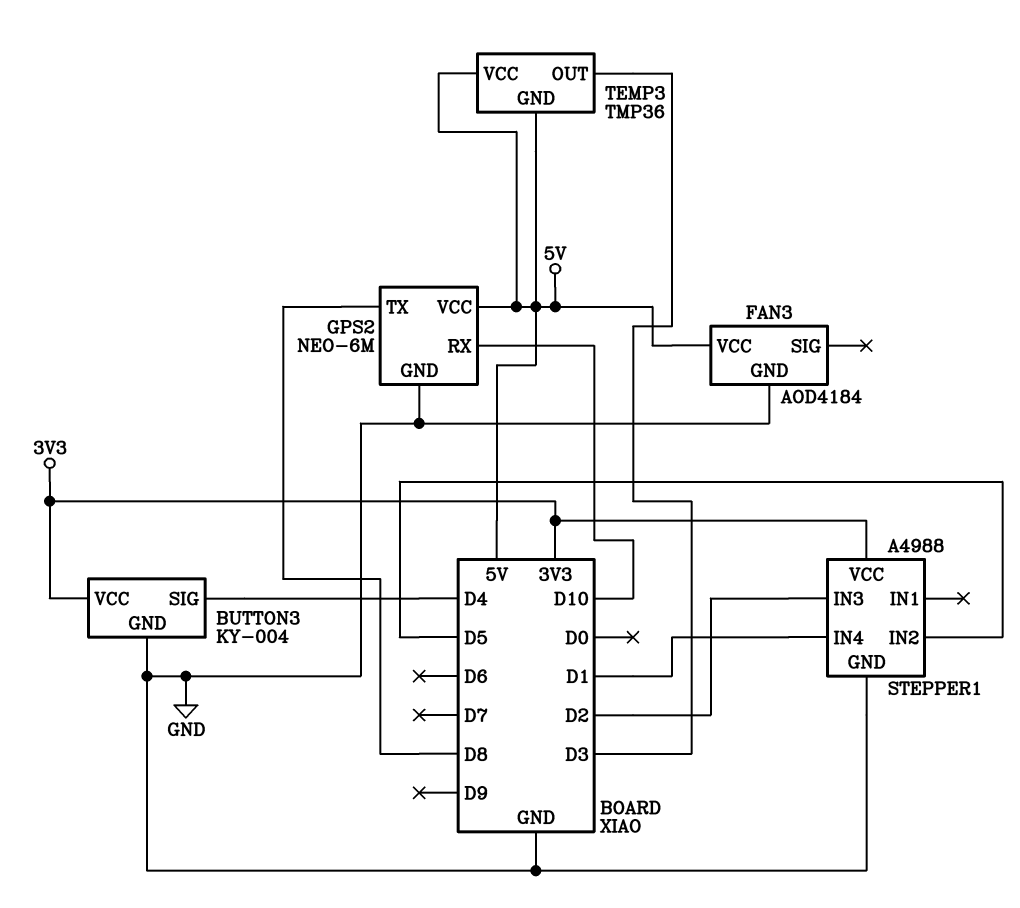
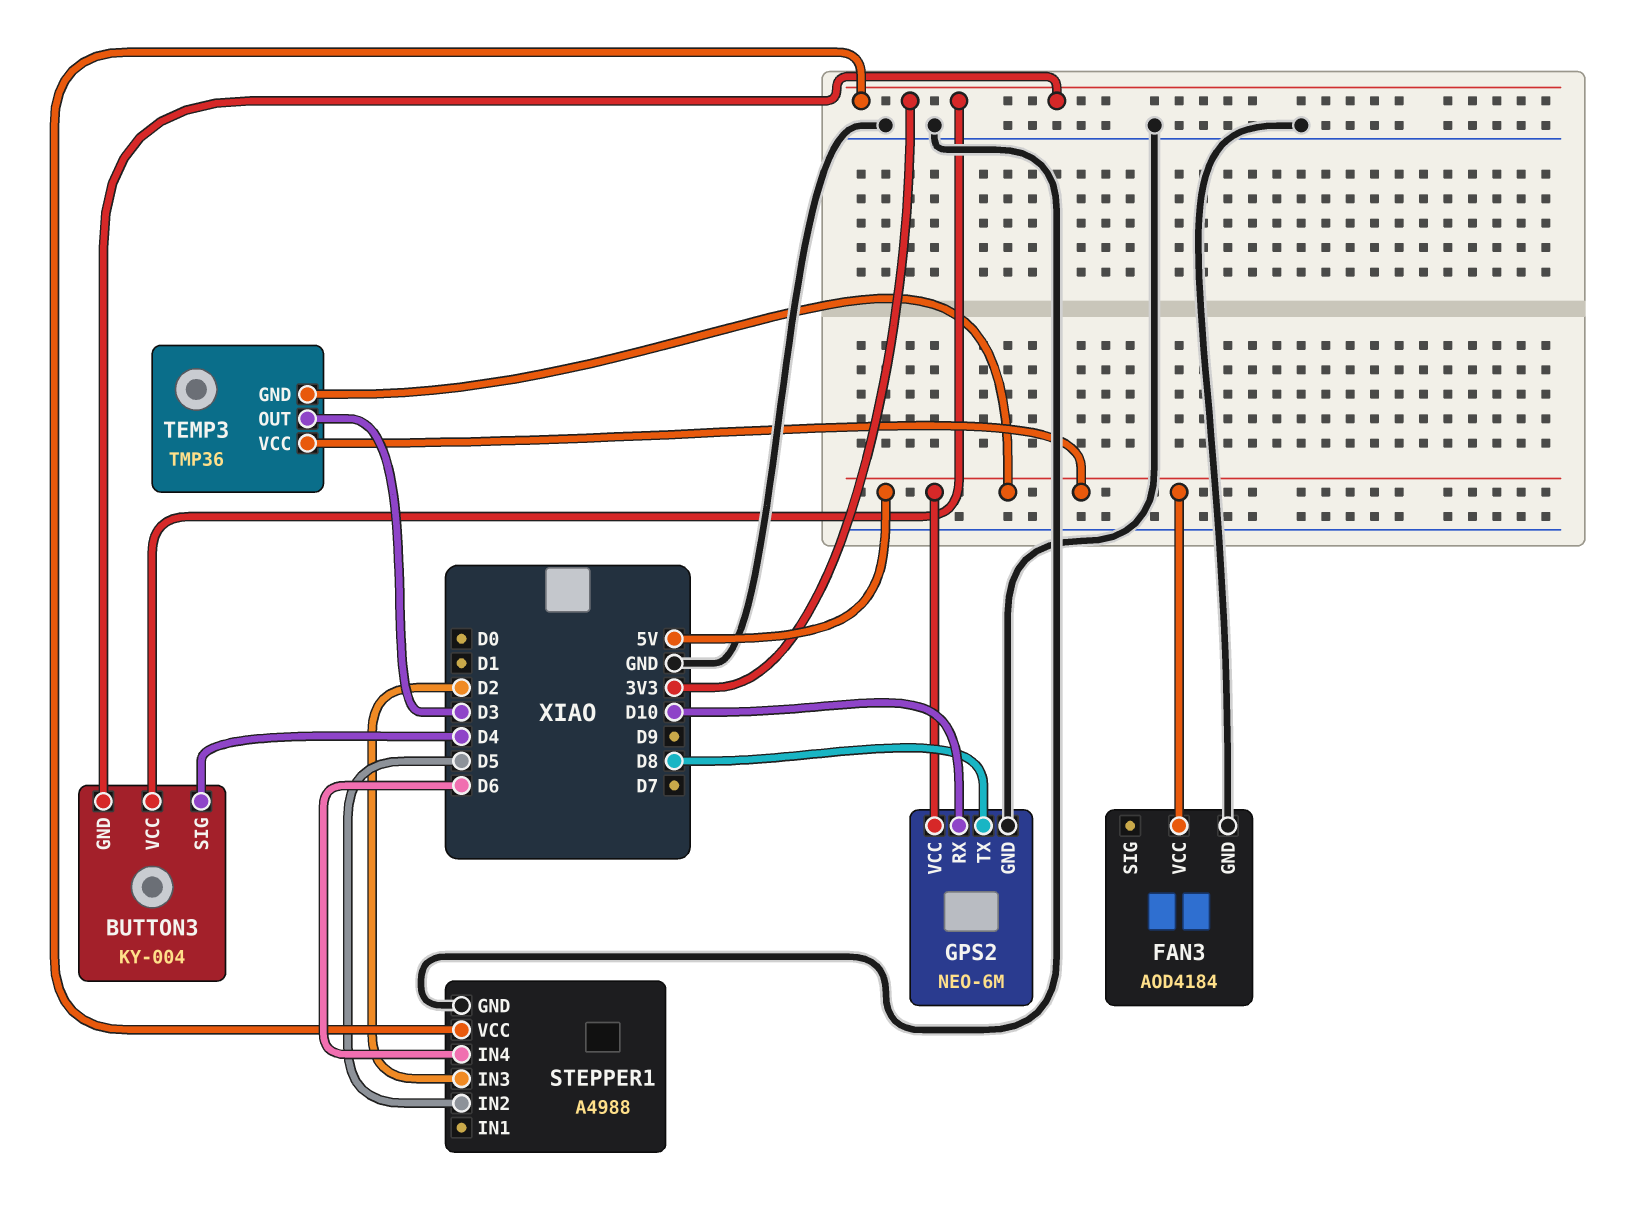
BUTTON3 pin GND: GND -> 3V3
STEPPER1 pin IN4: D1 -> D6

